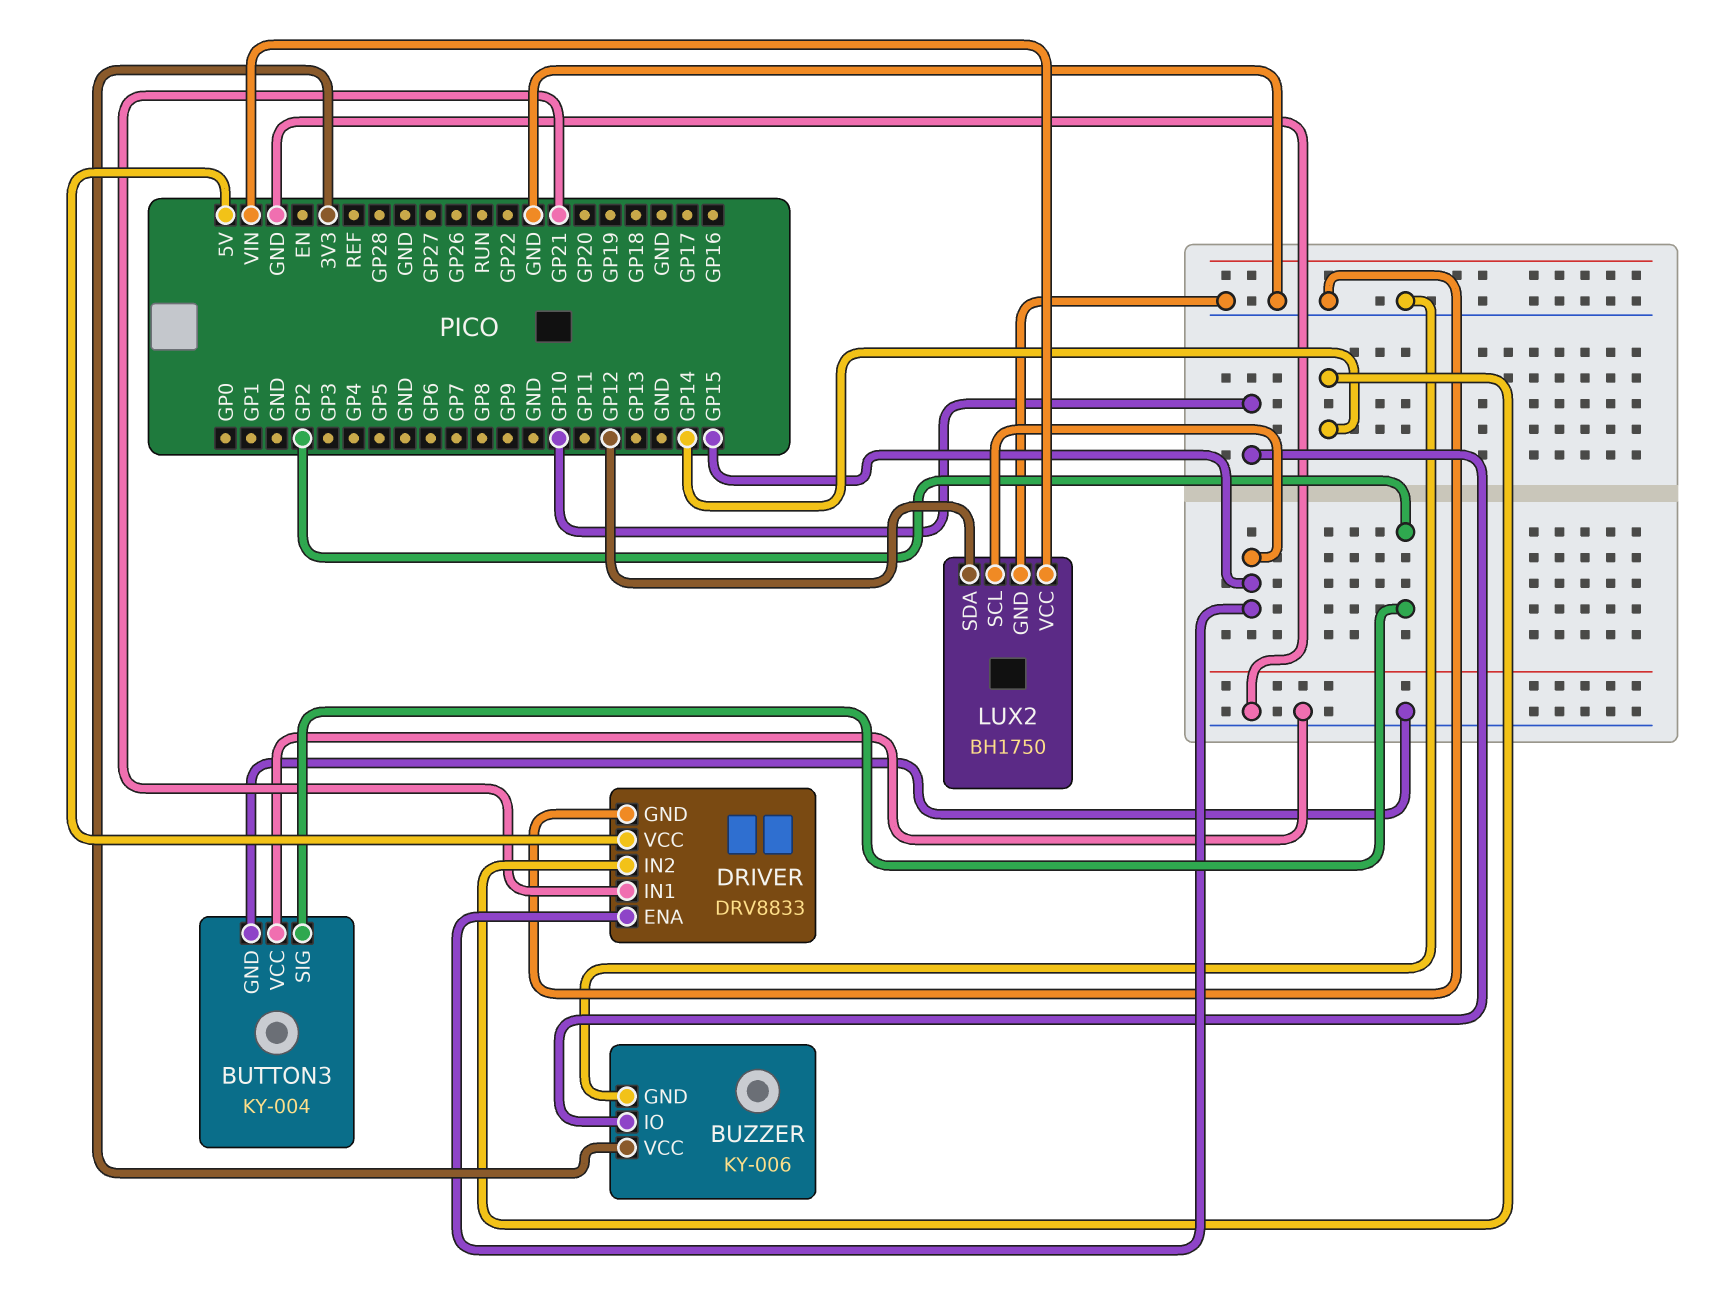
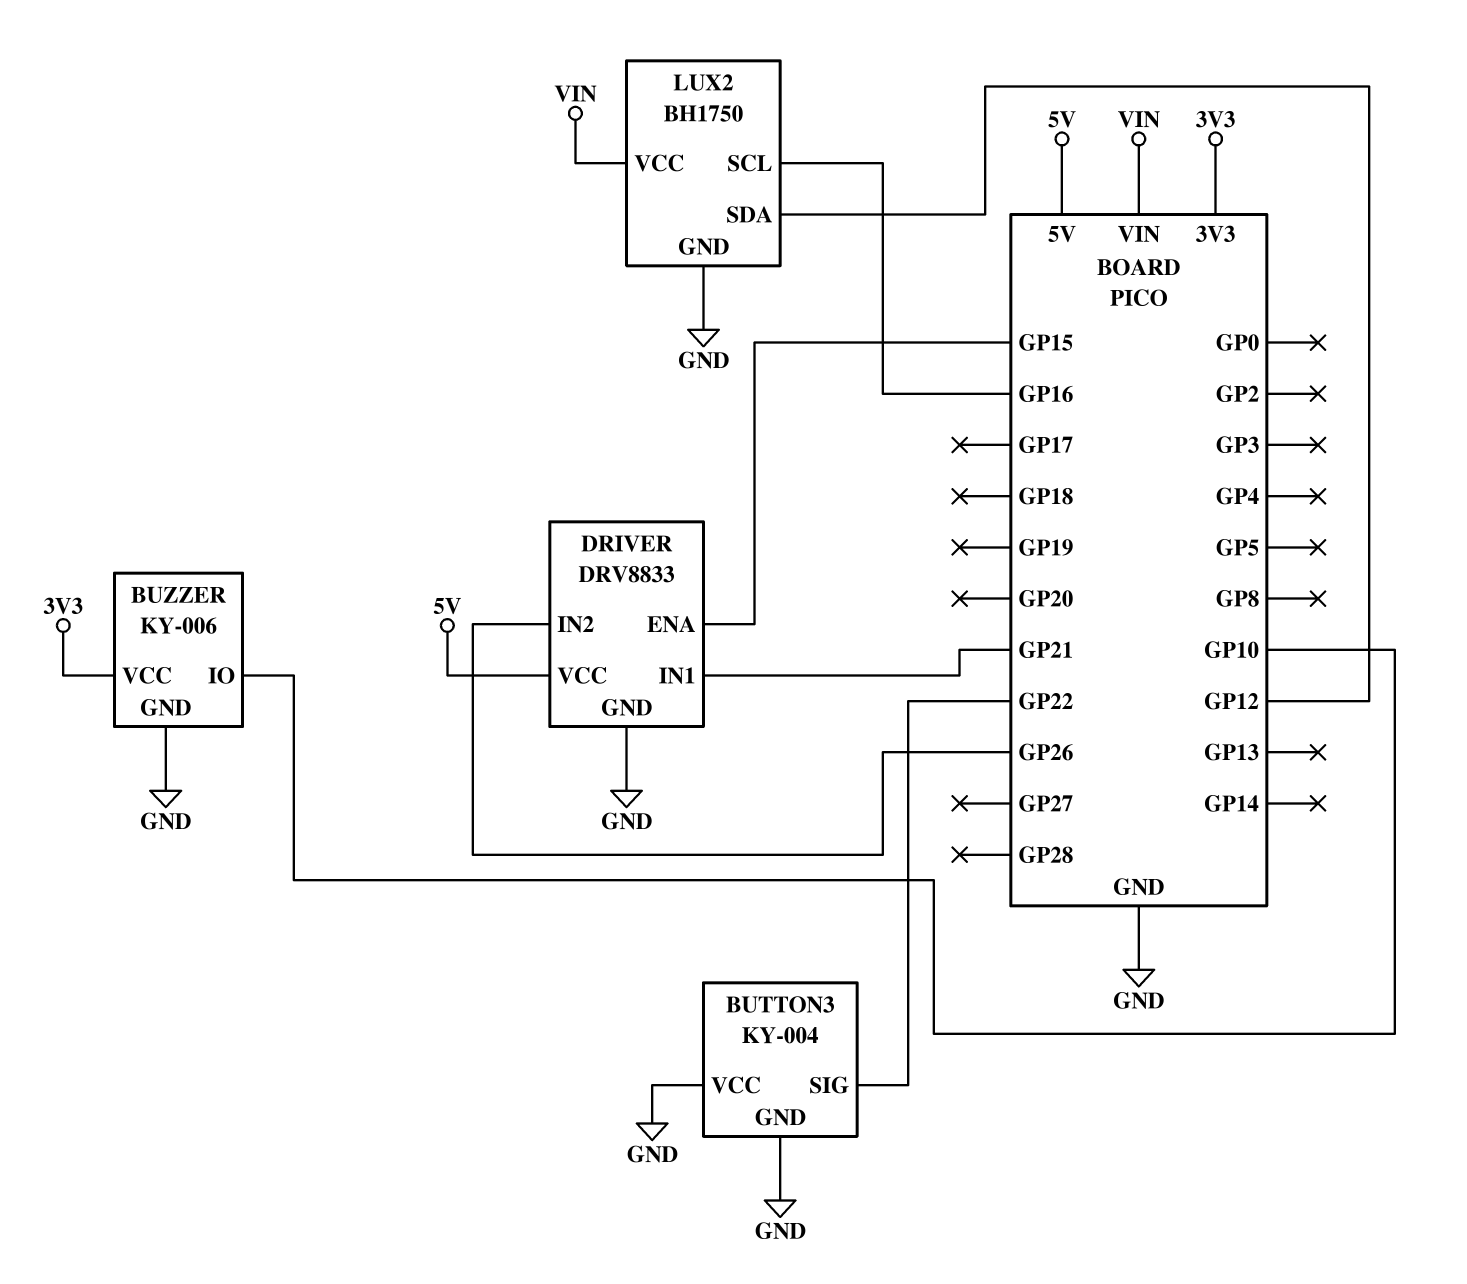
BUTTON3 pin SIG: GP2 -> GP22
DRIVER pin IN2: GP14 -> GP26
LUX2 pin SCL: GP15 -> GP16

